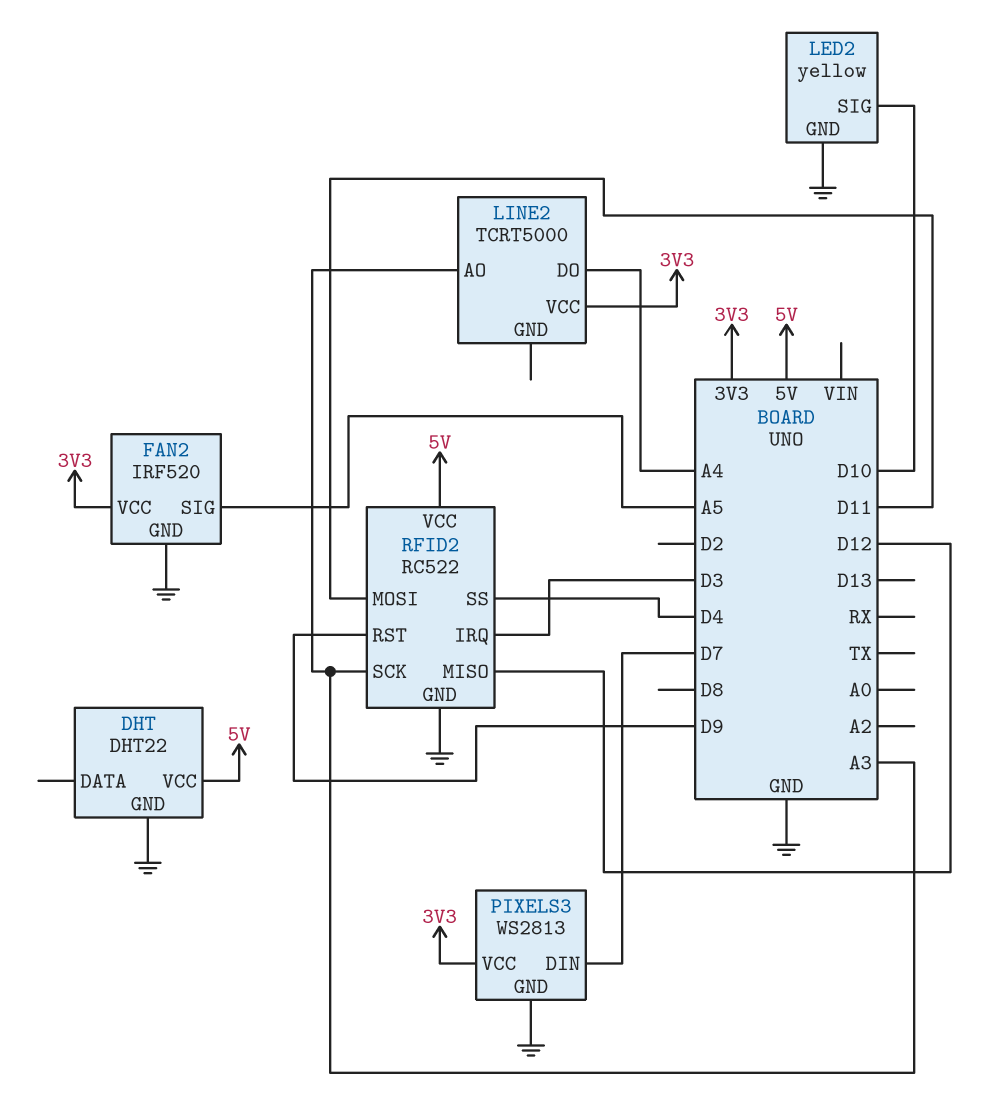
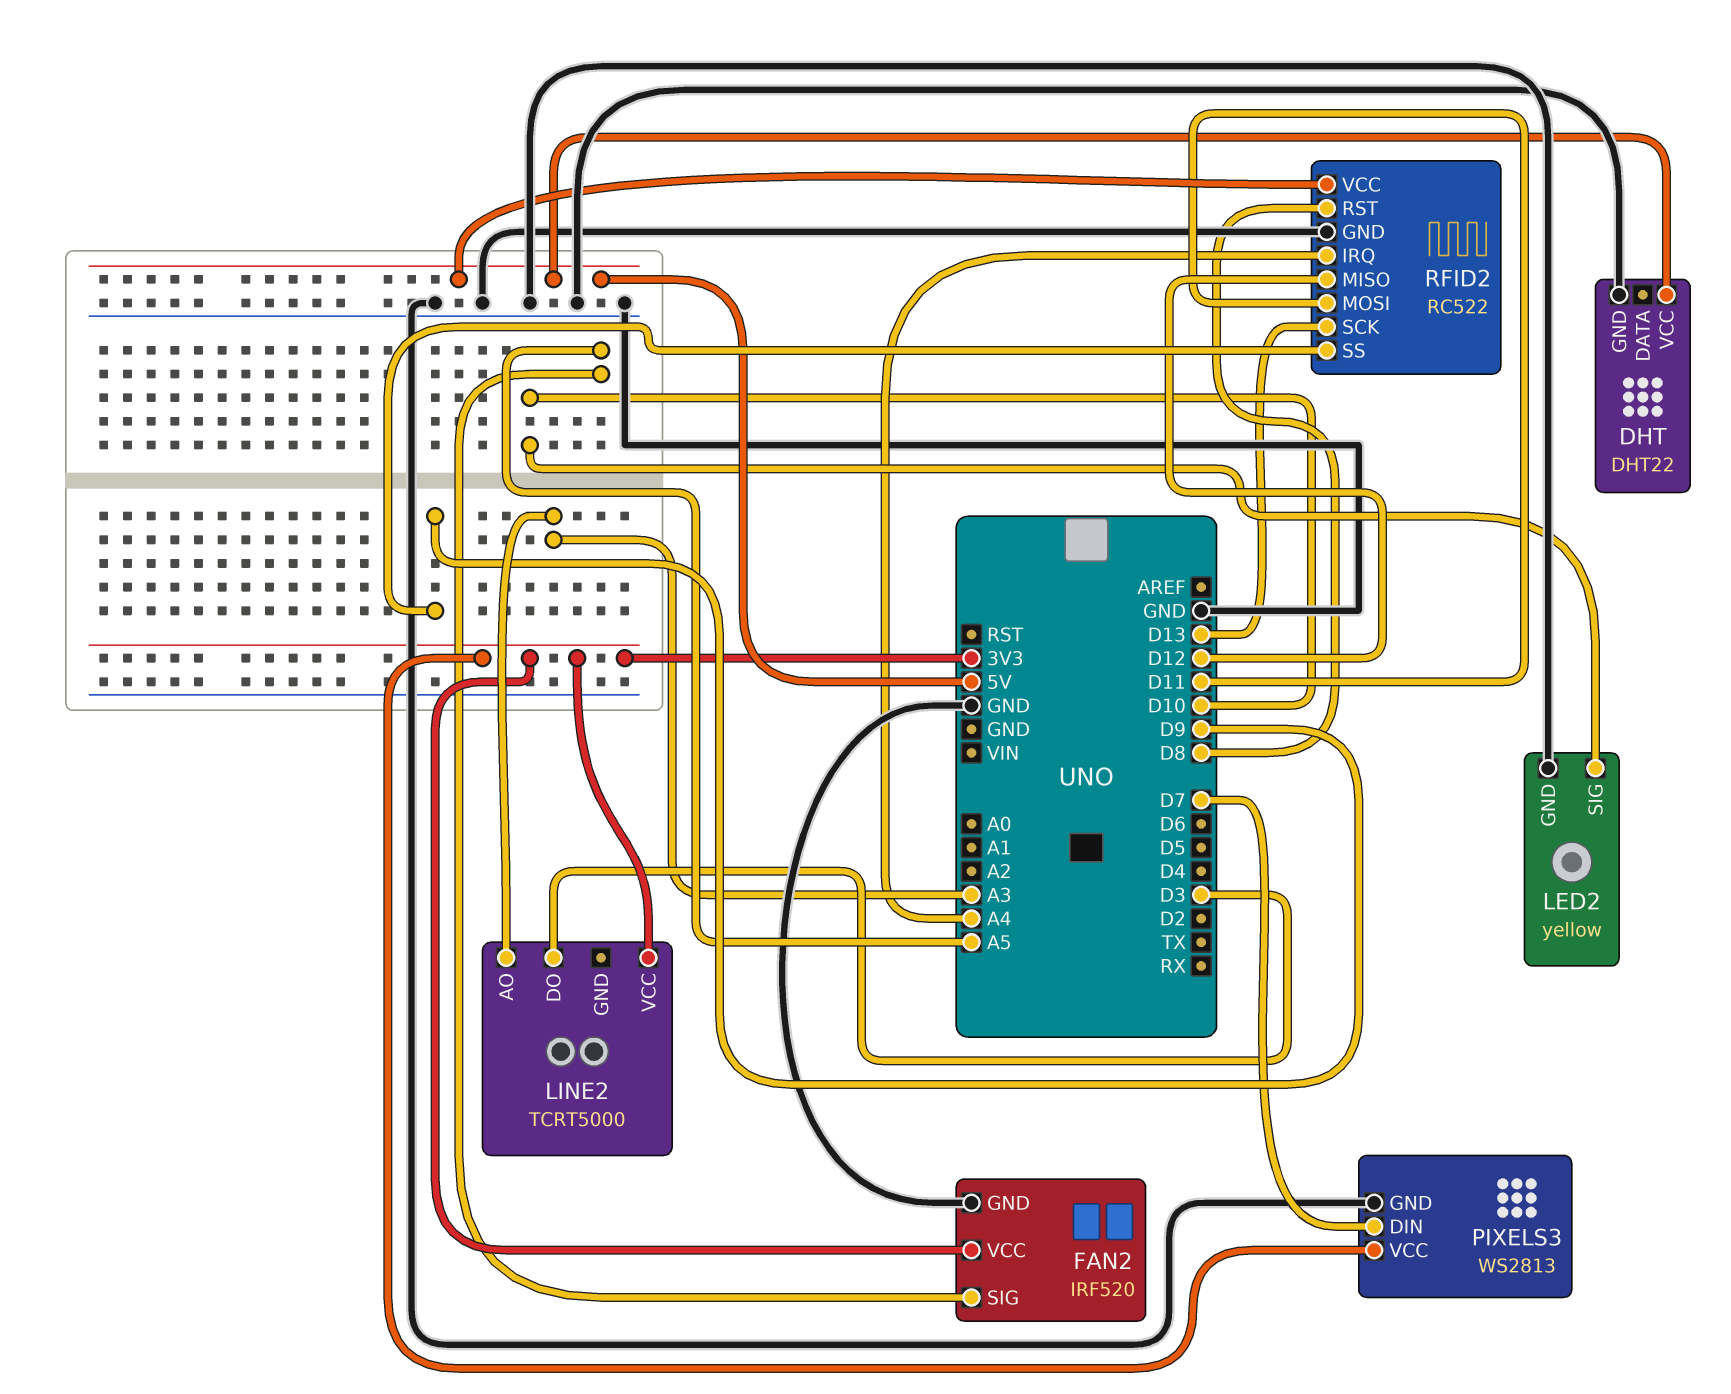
LINE2 pin DO: A4 -> D3
RFID2 pin IRQ: D3 -> A4
RFID2 pin RST: D9 -> D8
RFID2 pin SCK: A3 -> D13
RFID2 pin SS: D4 -> D9

